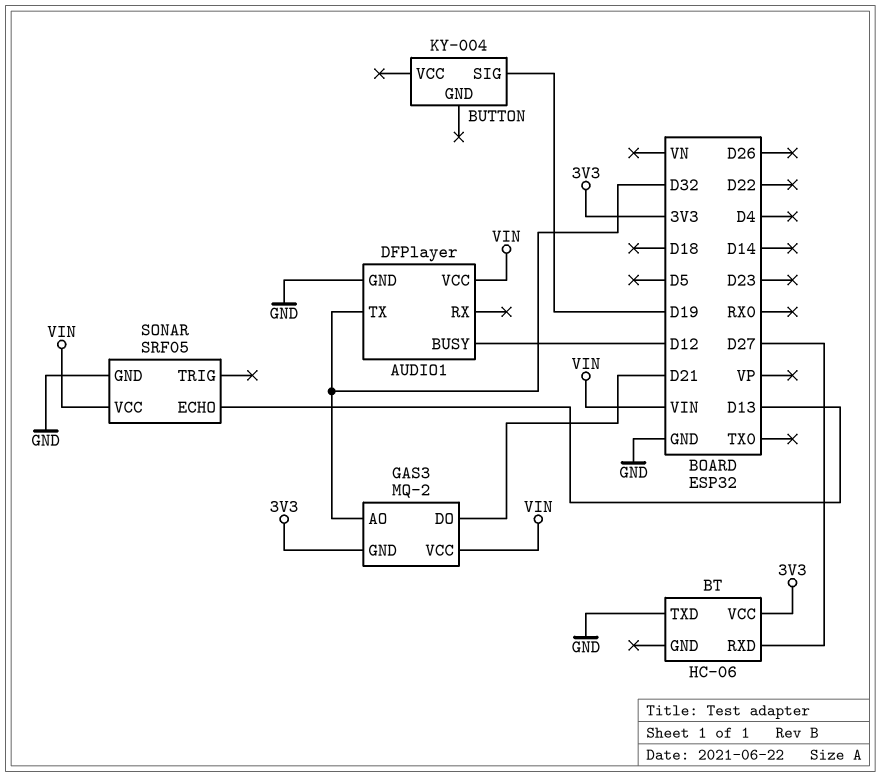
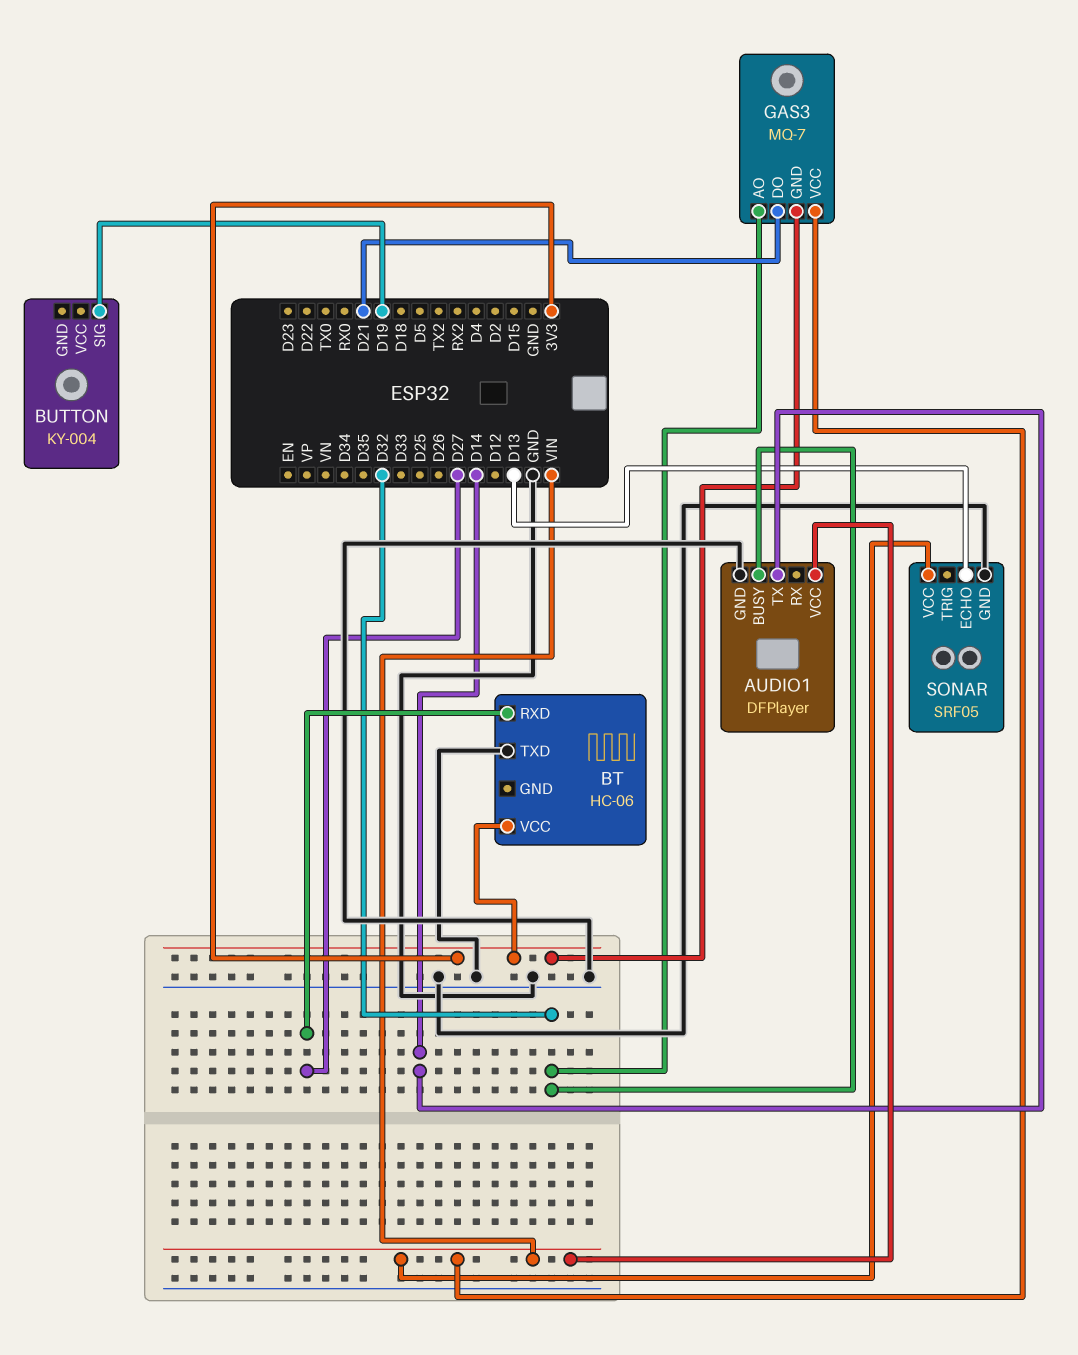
AUDIO1 pin BUSY: D12 -> D32
AUDIO1 pin TX: D32 -> D14
GAS3: MQ-2 -> MQ-7

